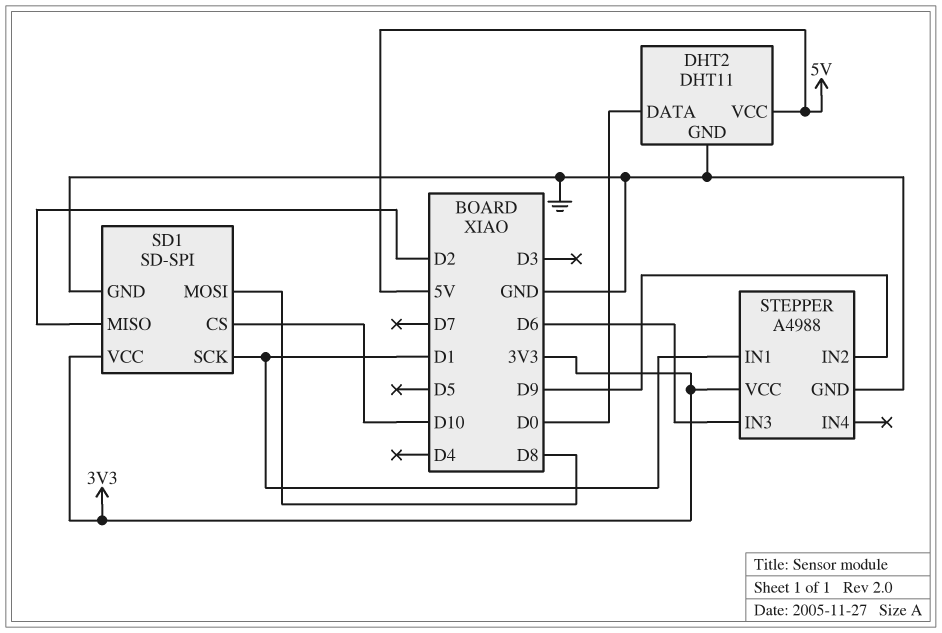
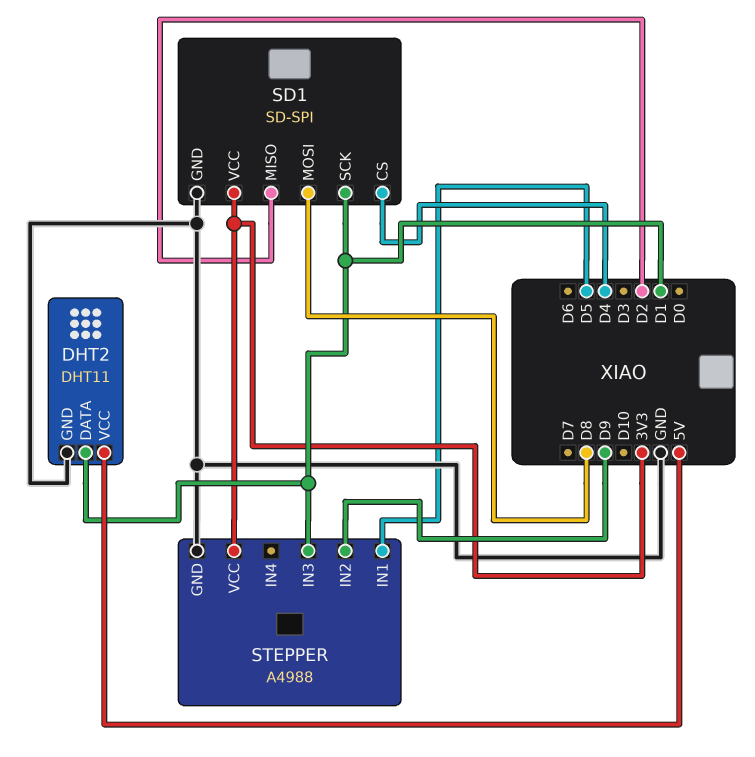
DHT2 pin DATA: D0 -> D1
SD1 pin CS: D10 -> D4
STEPPER pin IN1: D1 -> D5
STEPPER pin IN3: D6 -> D1

